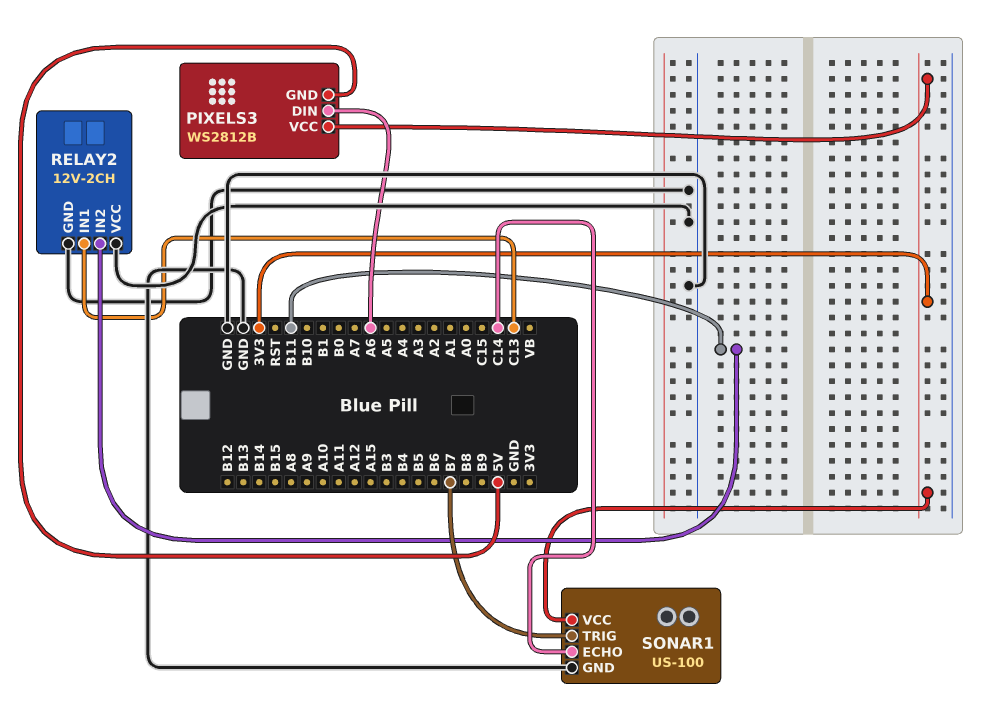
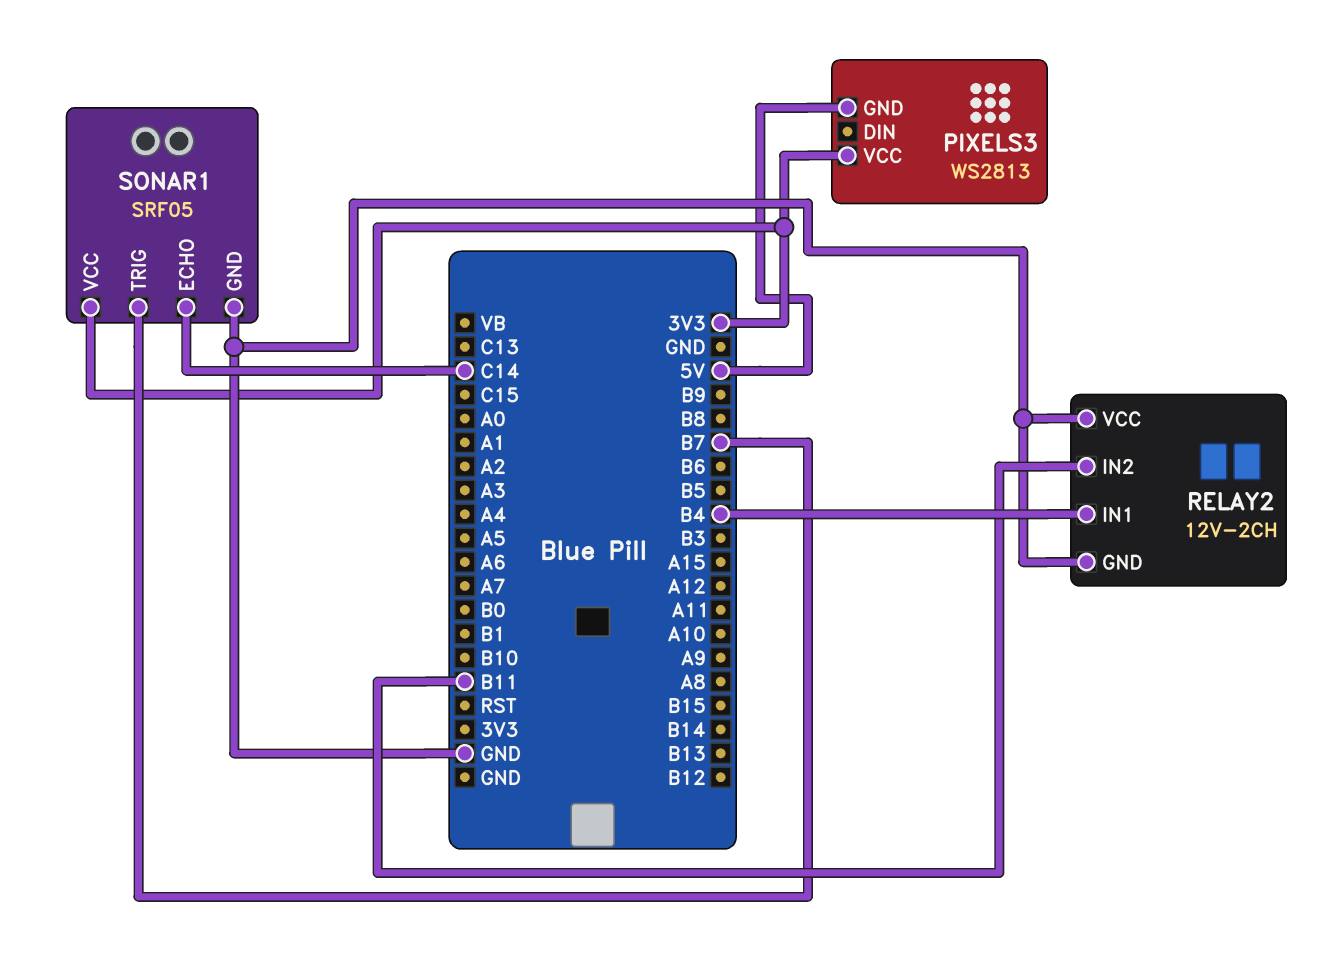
PIXELS3: WS2812B -> WS2813
PIXELS3 pin DIN: A6 -> none
RELAY2 pin IN1: C13 -> B4
SONAR1: US-100 -> SRF05

